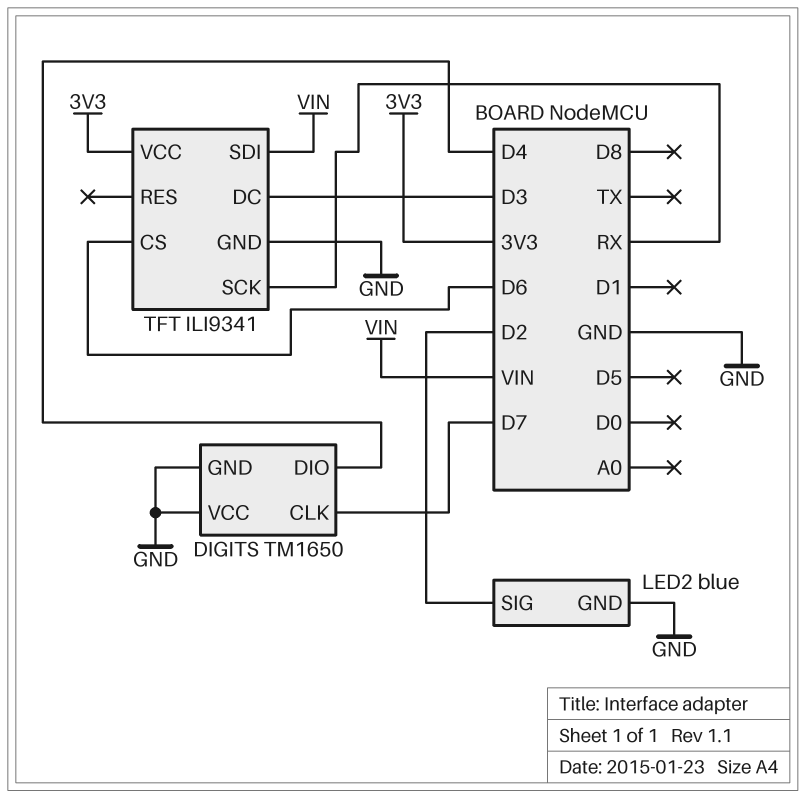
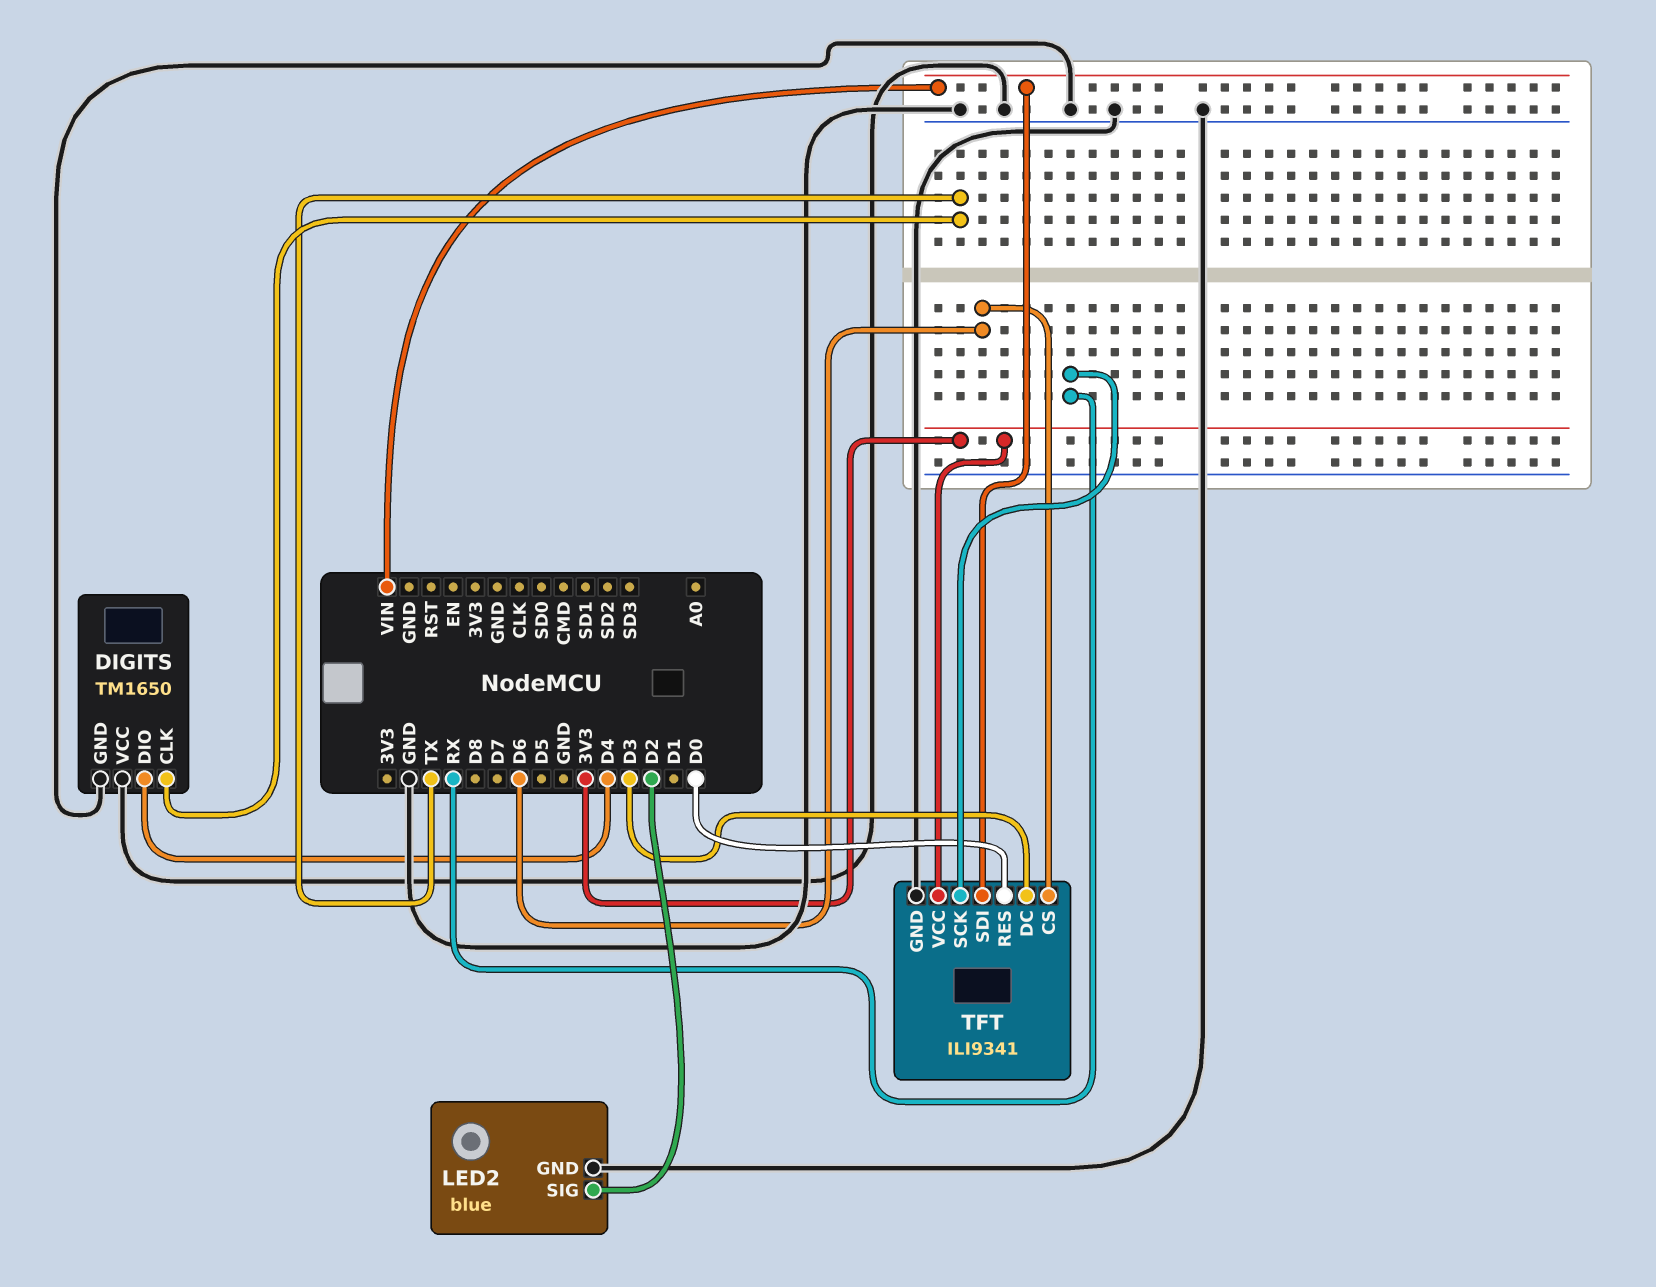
DIGITS pin CLK: D7 -> TX
TFT pin RES: none -> D0

